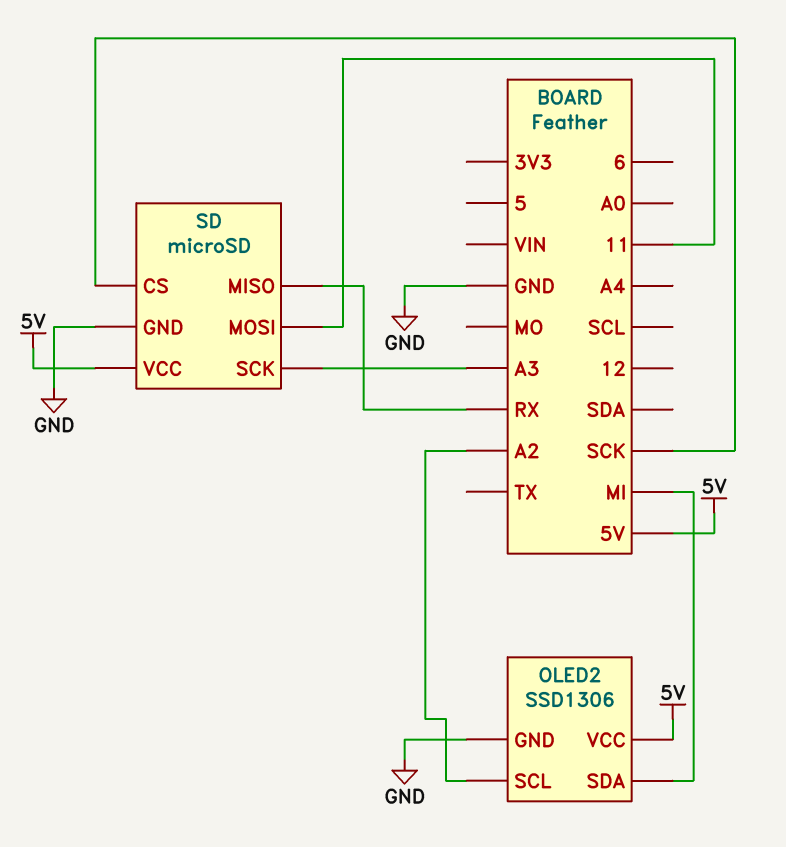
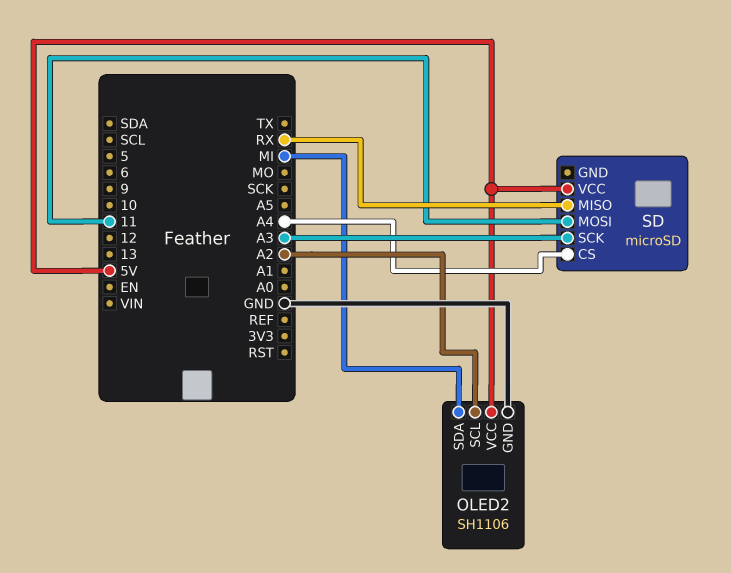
OLED2: SSD1306 -> SH1106
SD pin CS: SCK -> A4
SD pin GND: GND -> none

